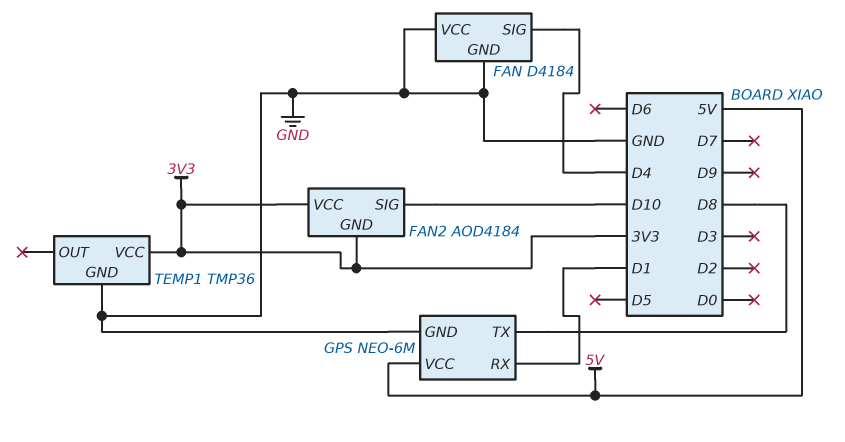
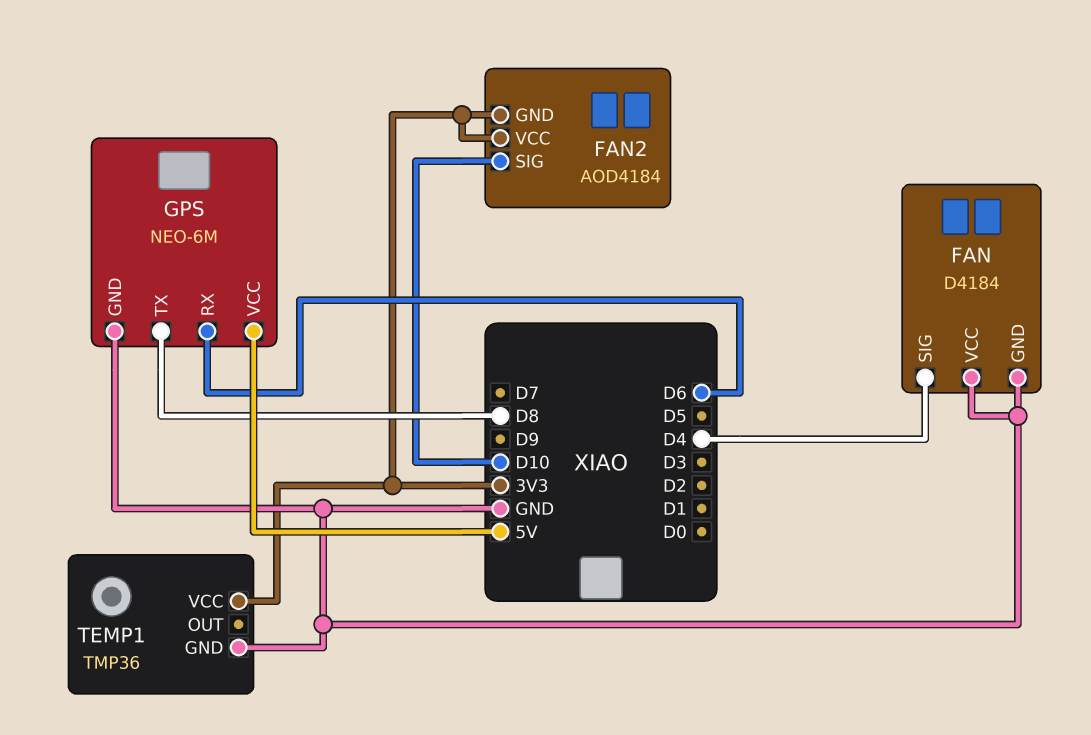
GPS pin RX: D1 -> D6

